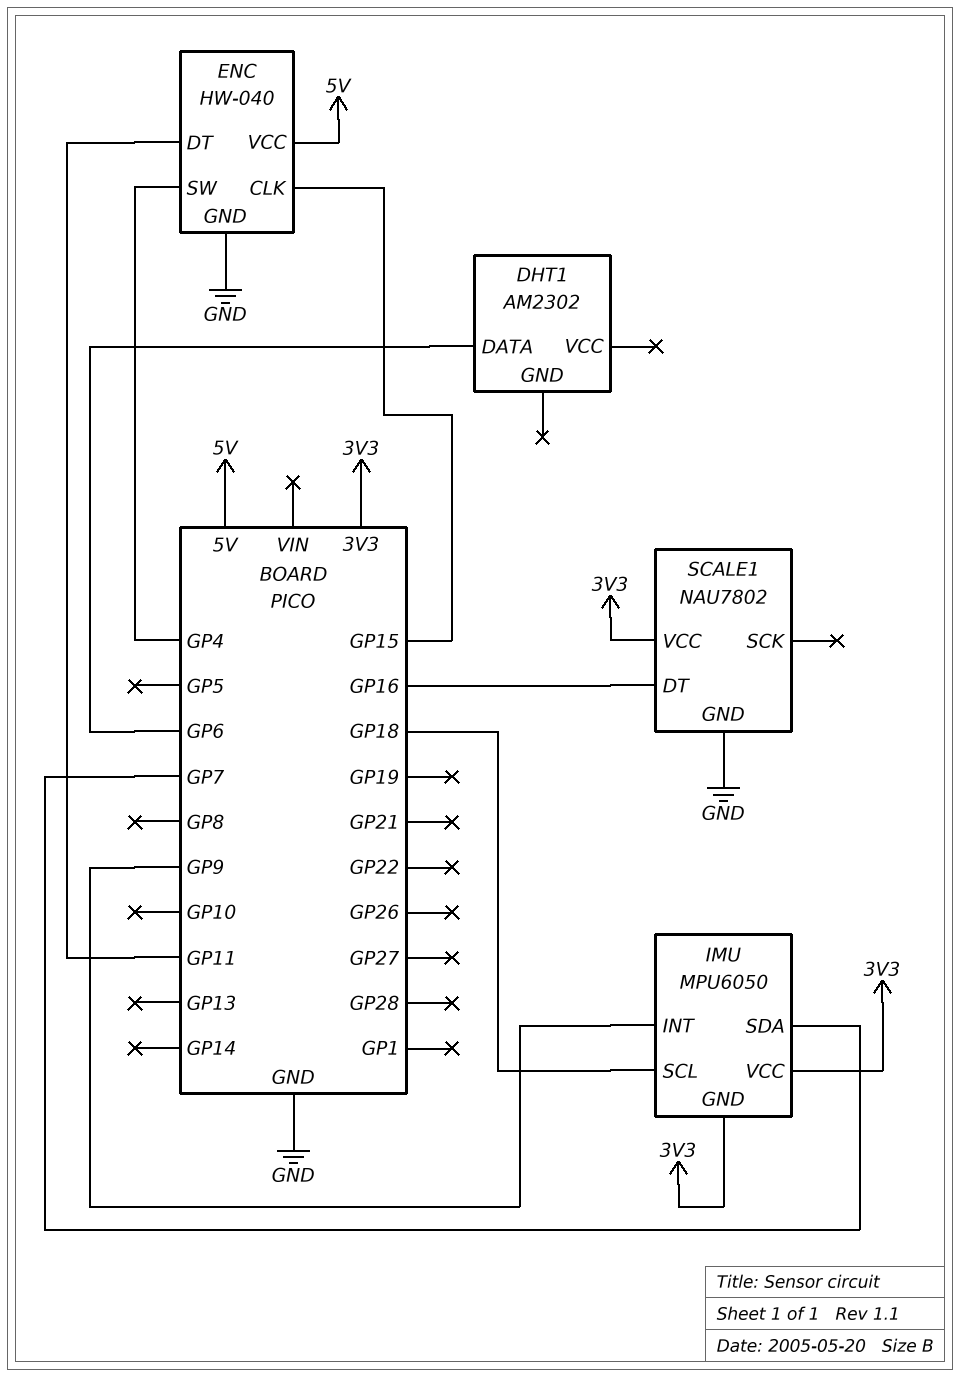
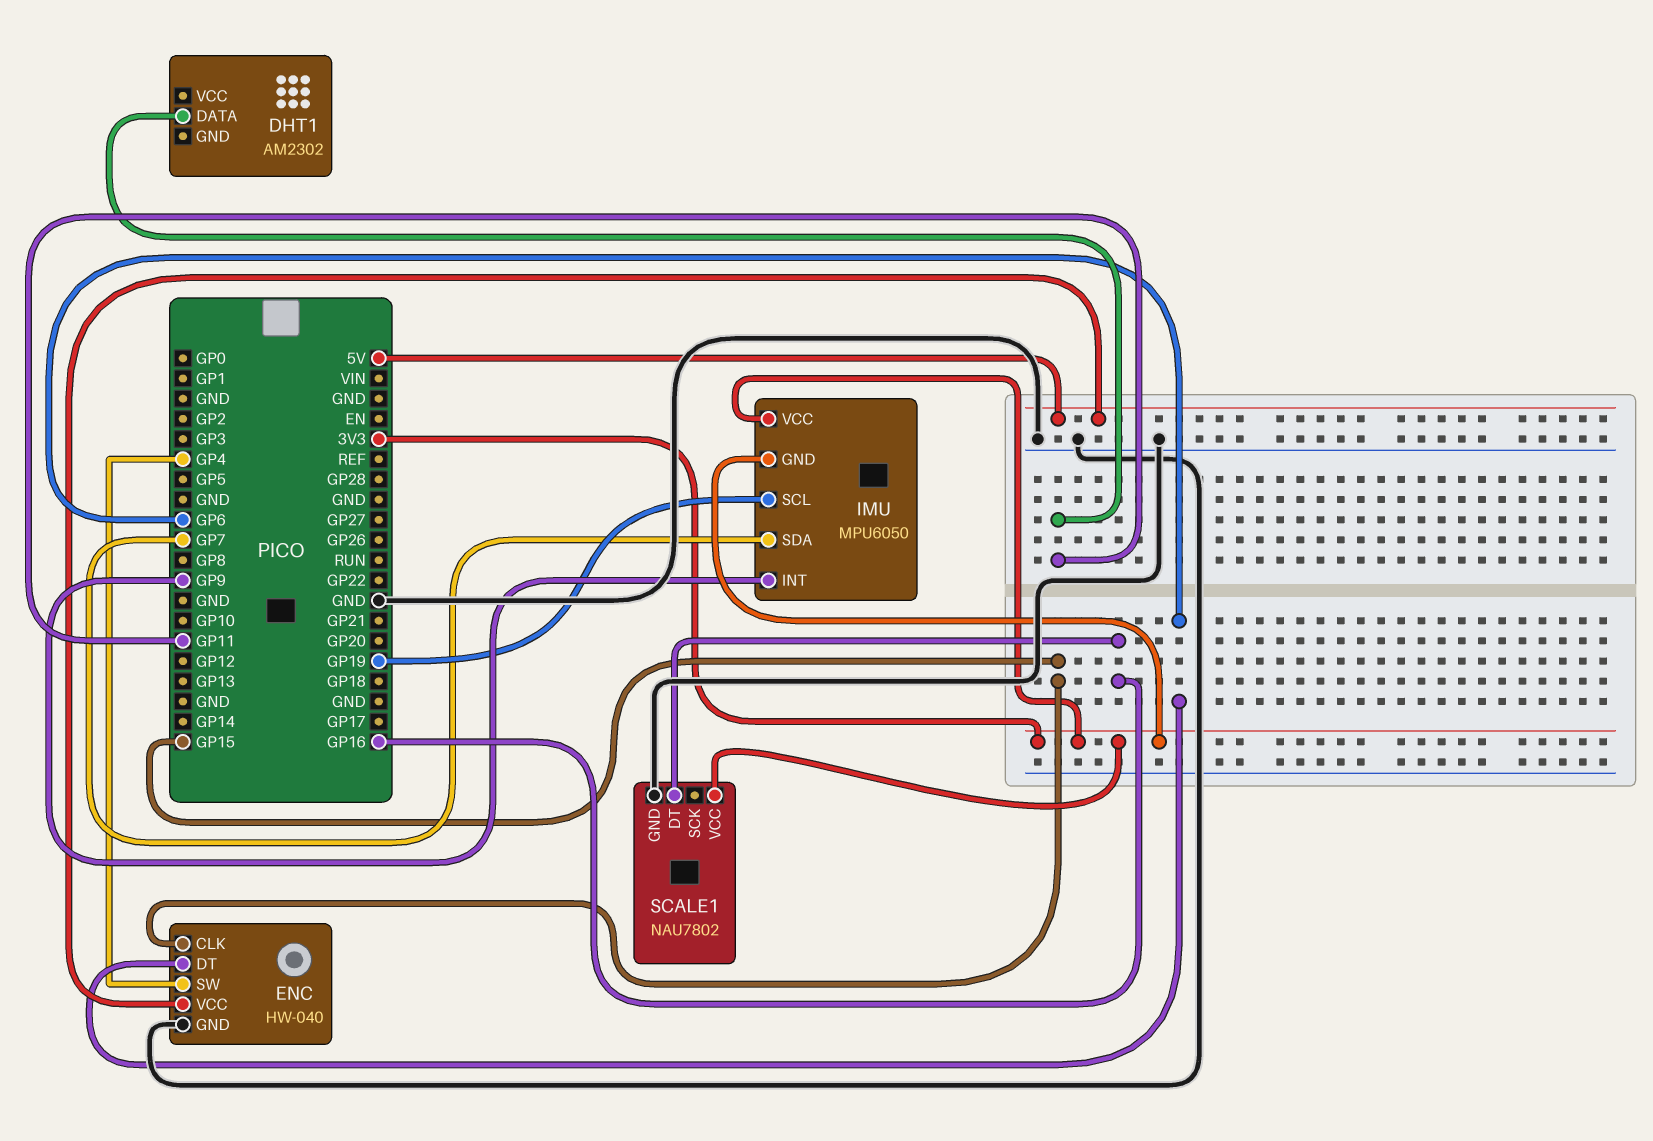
DHT1 pin DATA: GP6 -> GP11
ENC pin DT: GP11 -> GP6
IMU pin SCL: GP18 -> GP19

